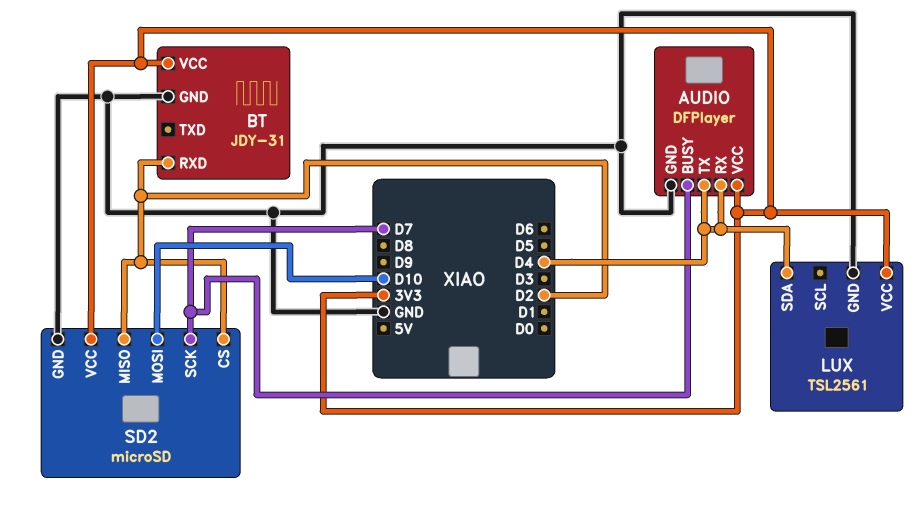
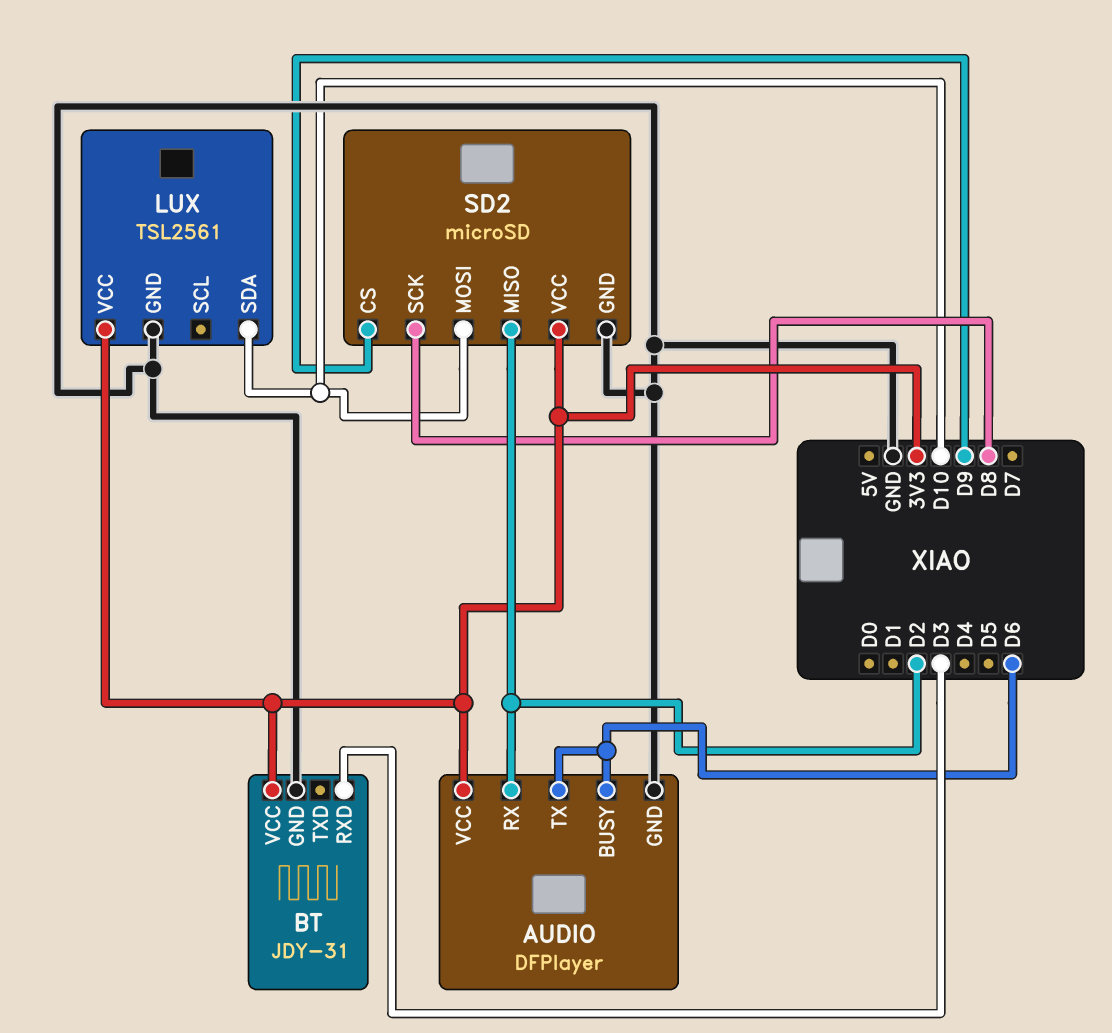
AUDIO pin BUSY: D7 -> D6
AUDIO pin RX: D4 -> D2
AUDIO pin TX: D4 -> D6
BT pin RXD: D2 -> D3
LUX pin SDA: D4 -> D10
SD2 pin CS: D2 -> D9
SD2 pin SCK: D7 -> D8

